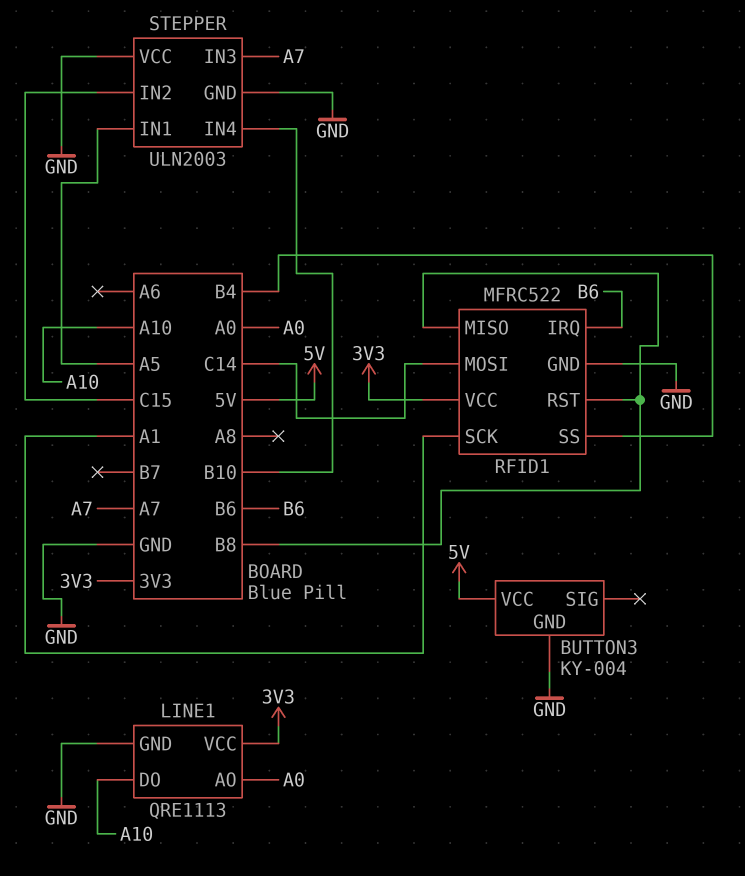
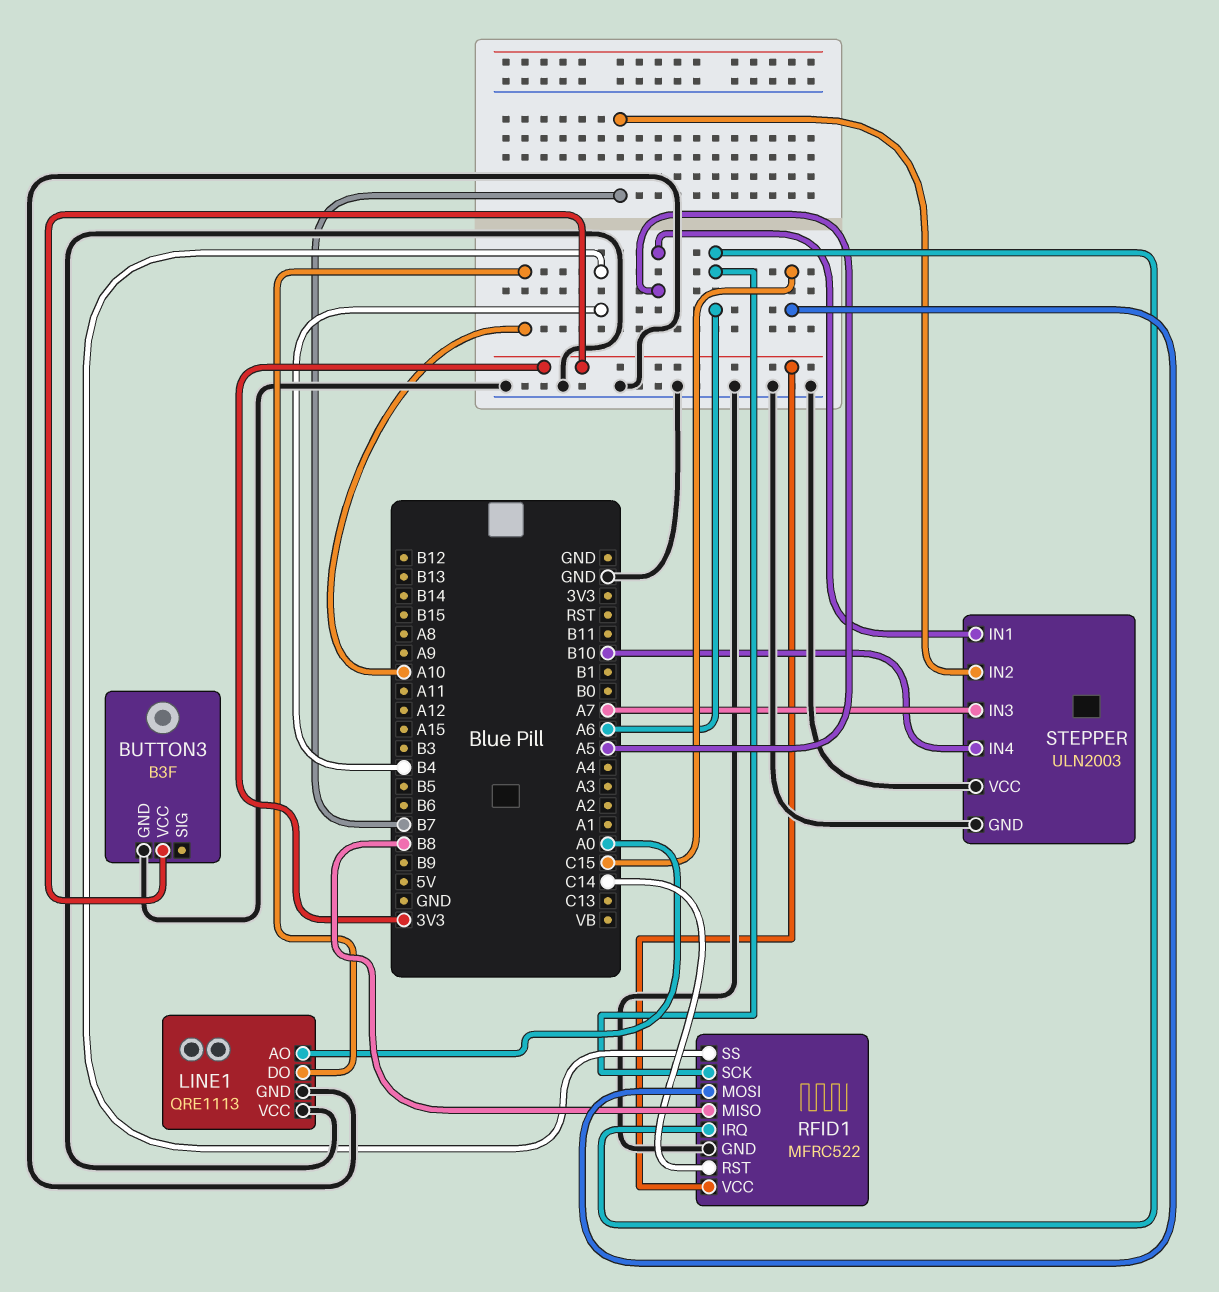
BUTTON3: KY-004 -> B3F
BUTTON3 pin VCC: 5V -> 3V3
LINE1 pin VCC: 3V3 -> GND
RFID1 pin IRQ: B6 -> A6
RFID1 pin MOSI: C14 -> C15
RFID1 pin RST: B8 -> C14
RFID1 pin SCK: A1 -> A6
STEPPER pin IN2: C15 -> B7

